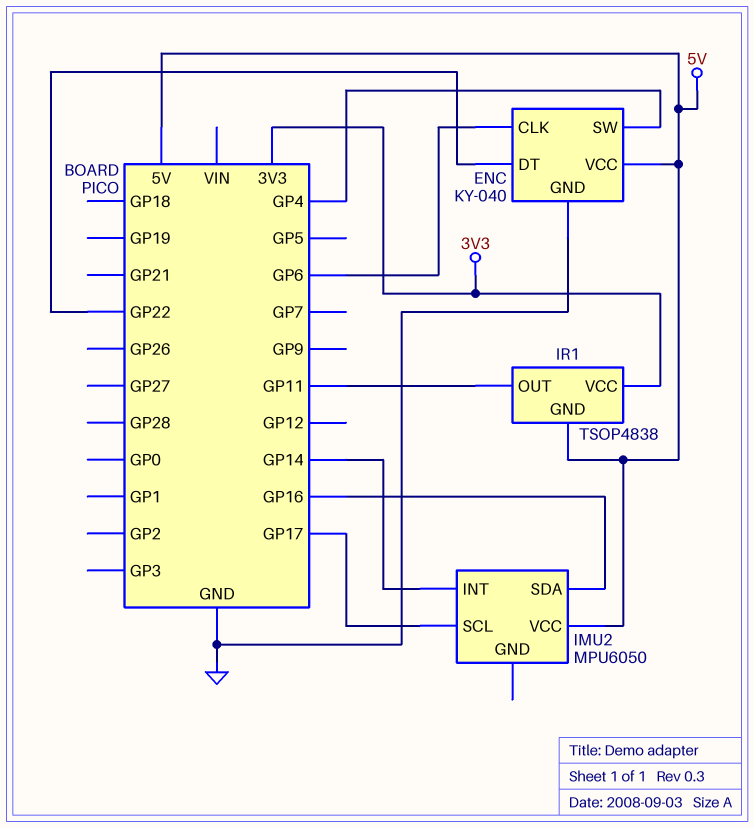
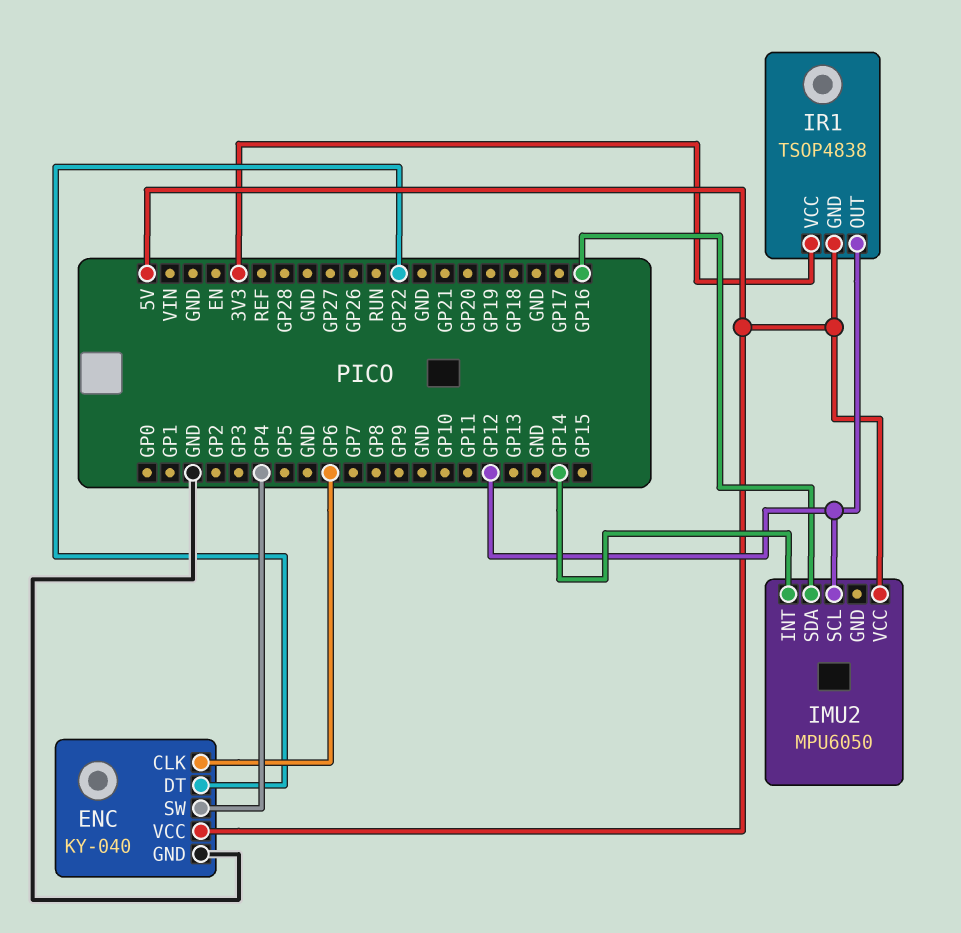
IMU2 pin SCL: GP17 -> GP12
IR1 pin OUT: GP11 -> GP12

